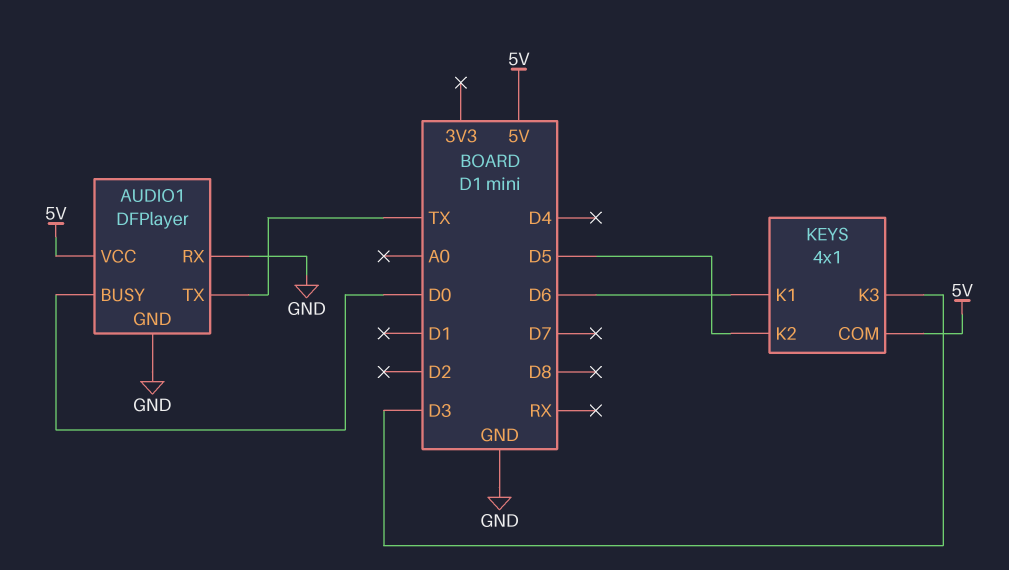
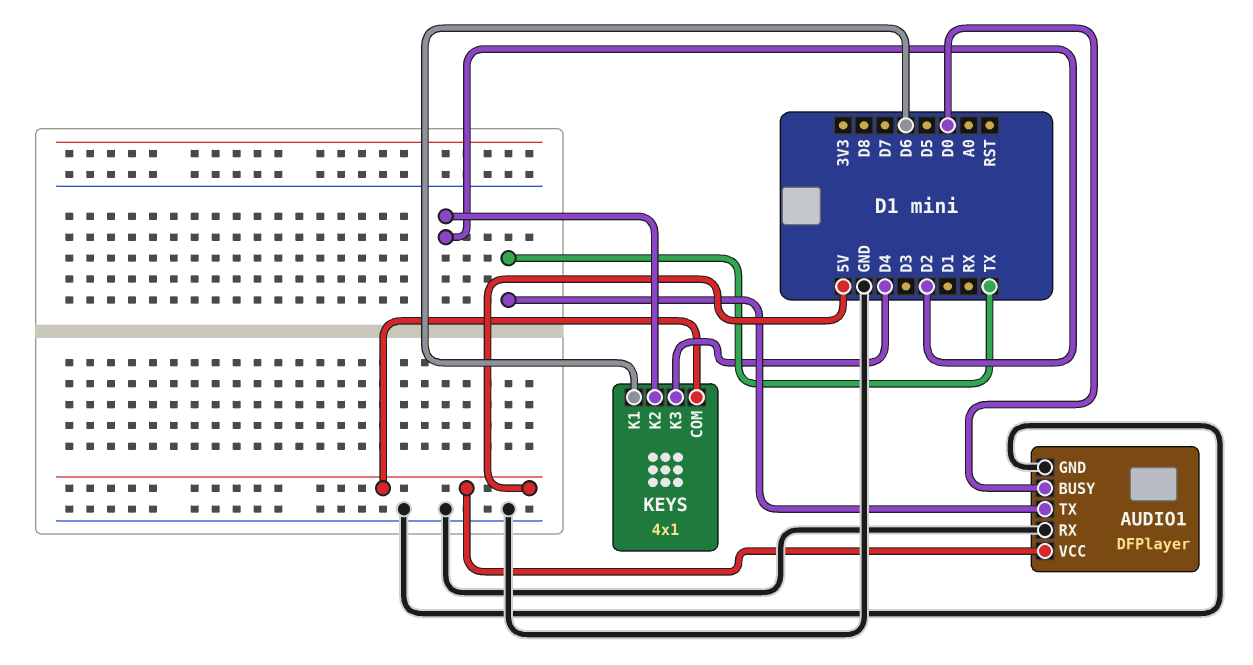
KEYS pin K2: D5 -> D2
KEYS pin K3: D3 -> D4

